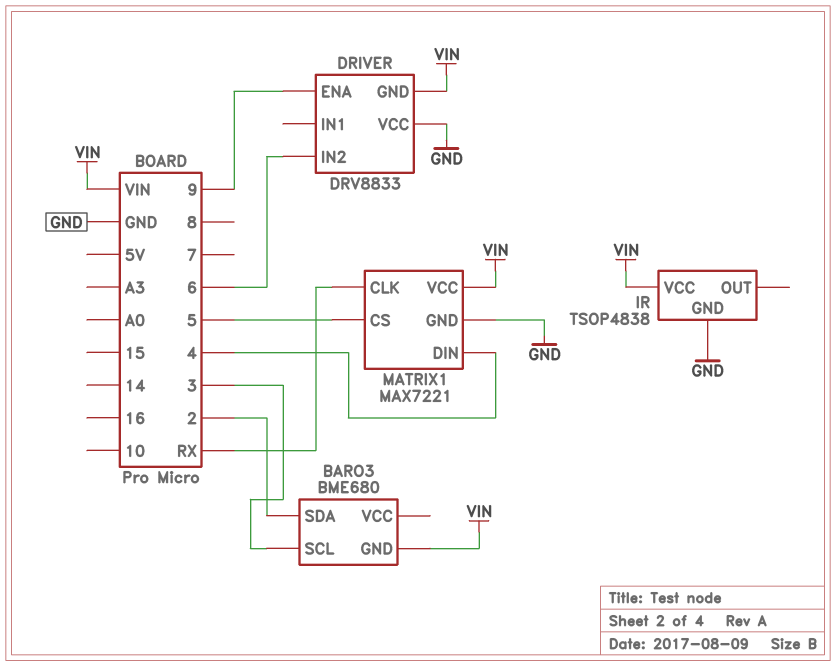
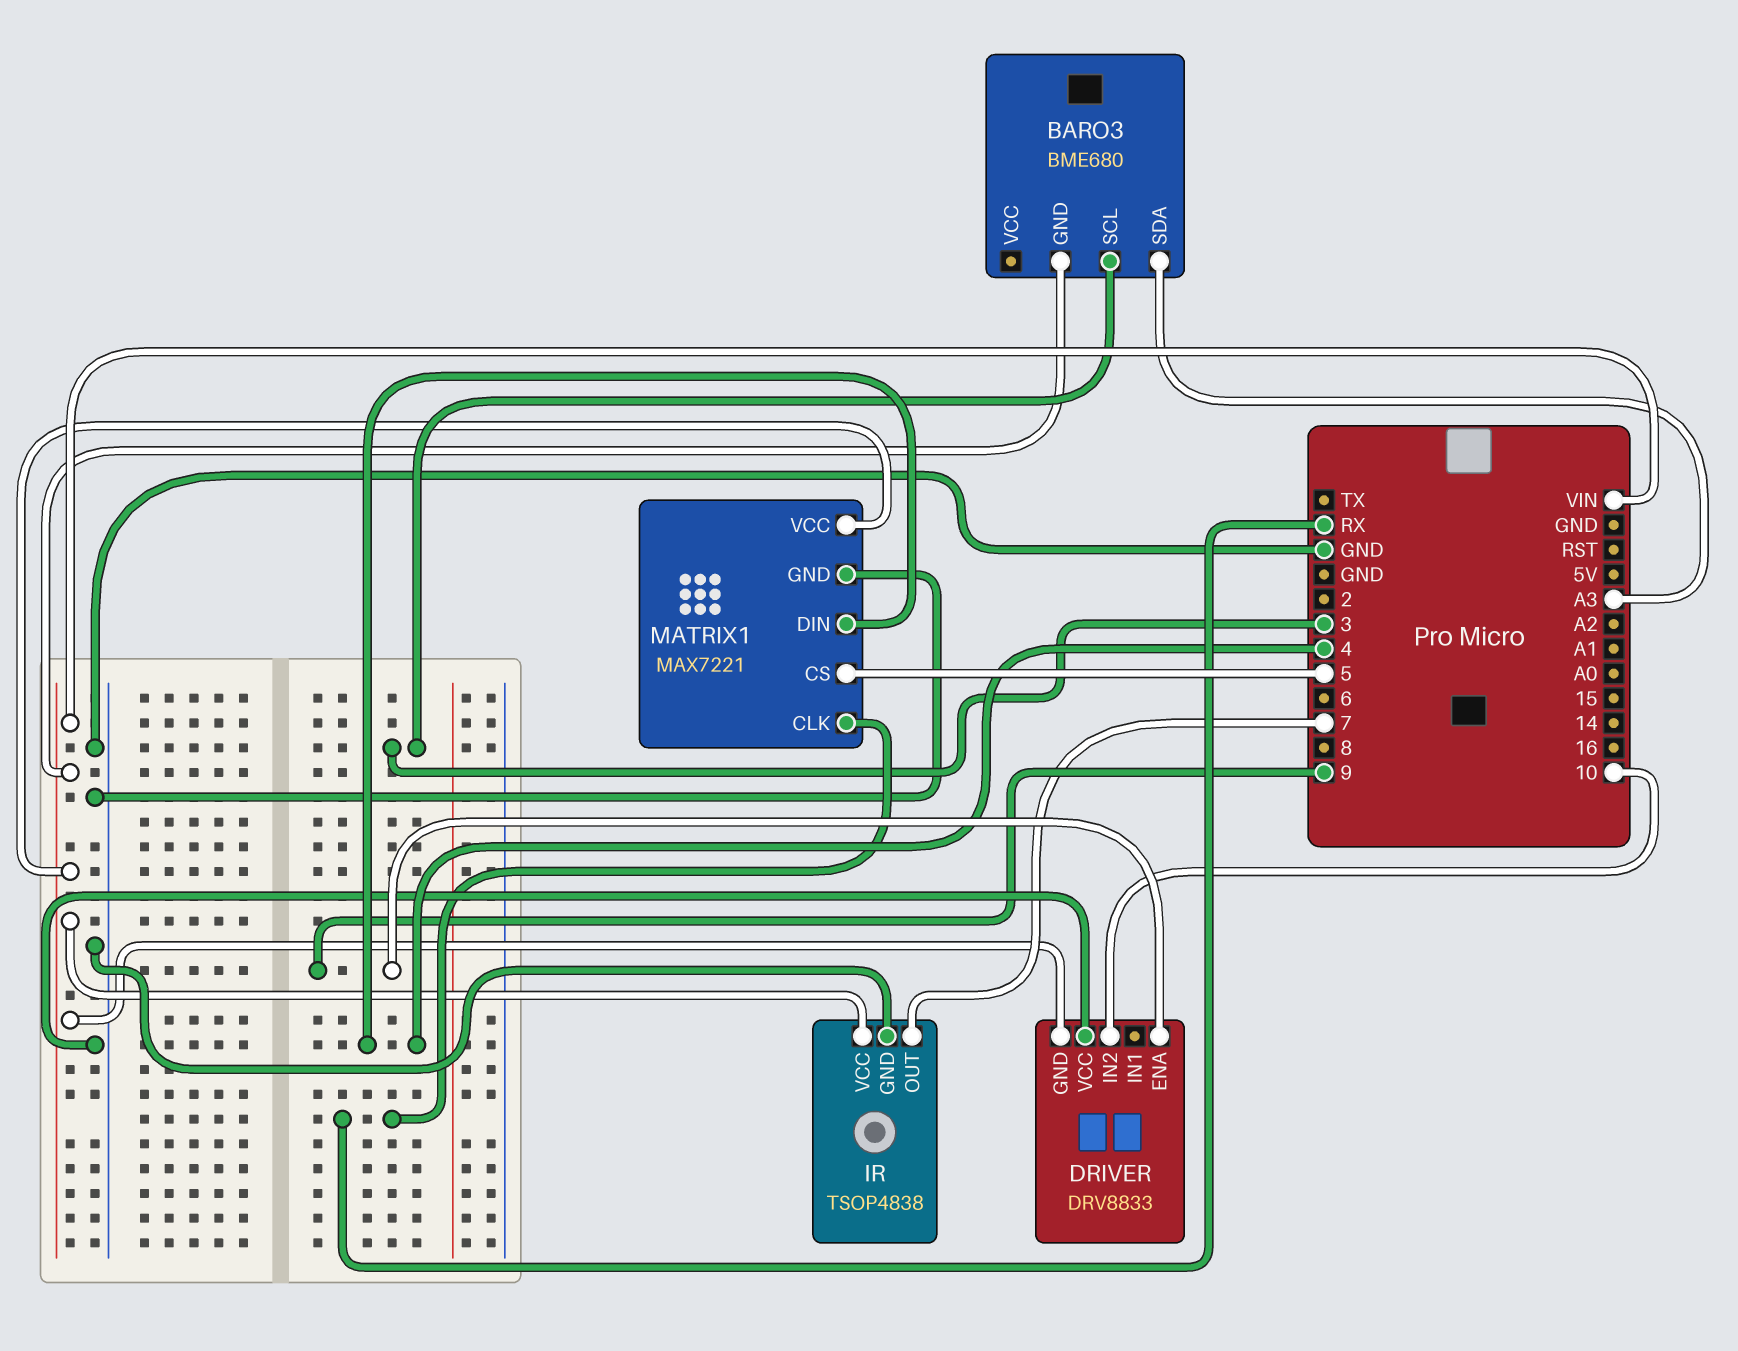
BARO3 pin SDA: 2 -> A3
DRIVER pin IN2: 6 -> 10
IR pin OUT: none -> 7

